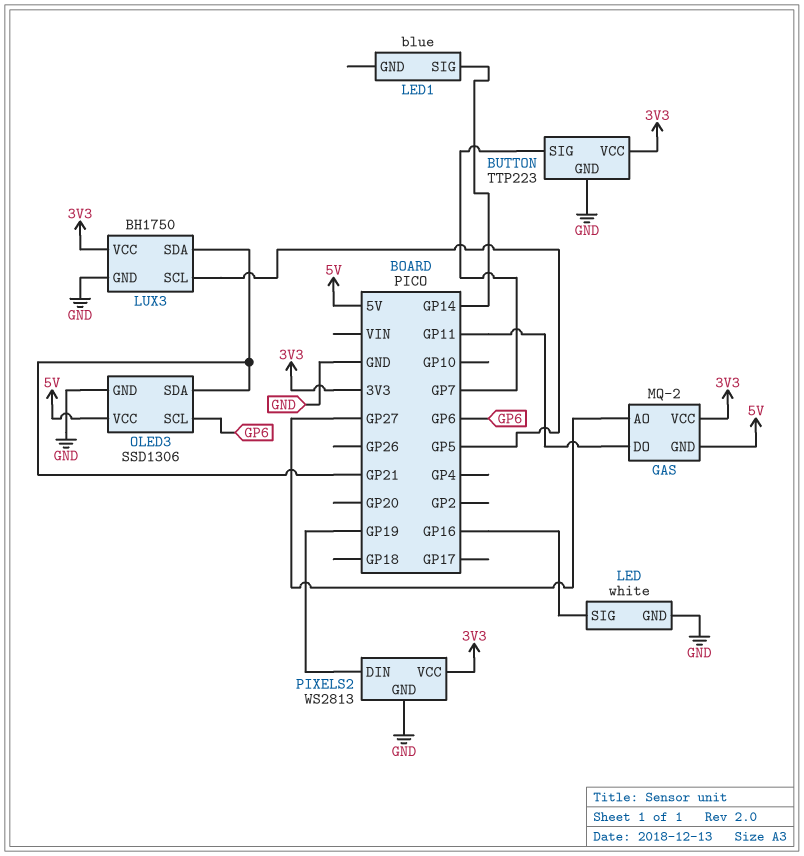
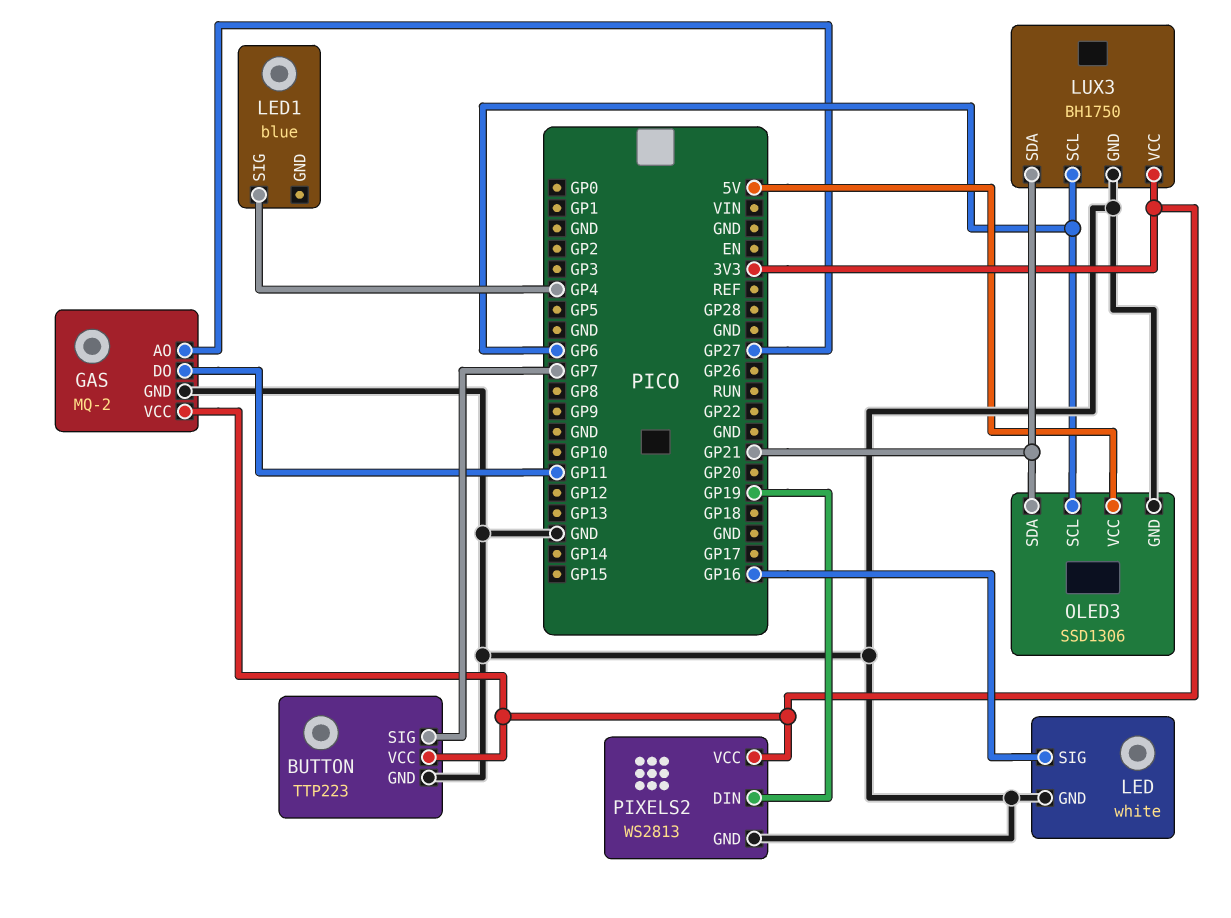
GAS pin GND: 5V -> GND
LED1 pin SIG: GP14 -> GP4
LUX3 pin SCL: GP5 -> GP6

